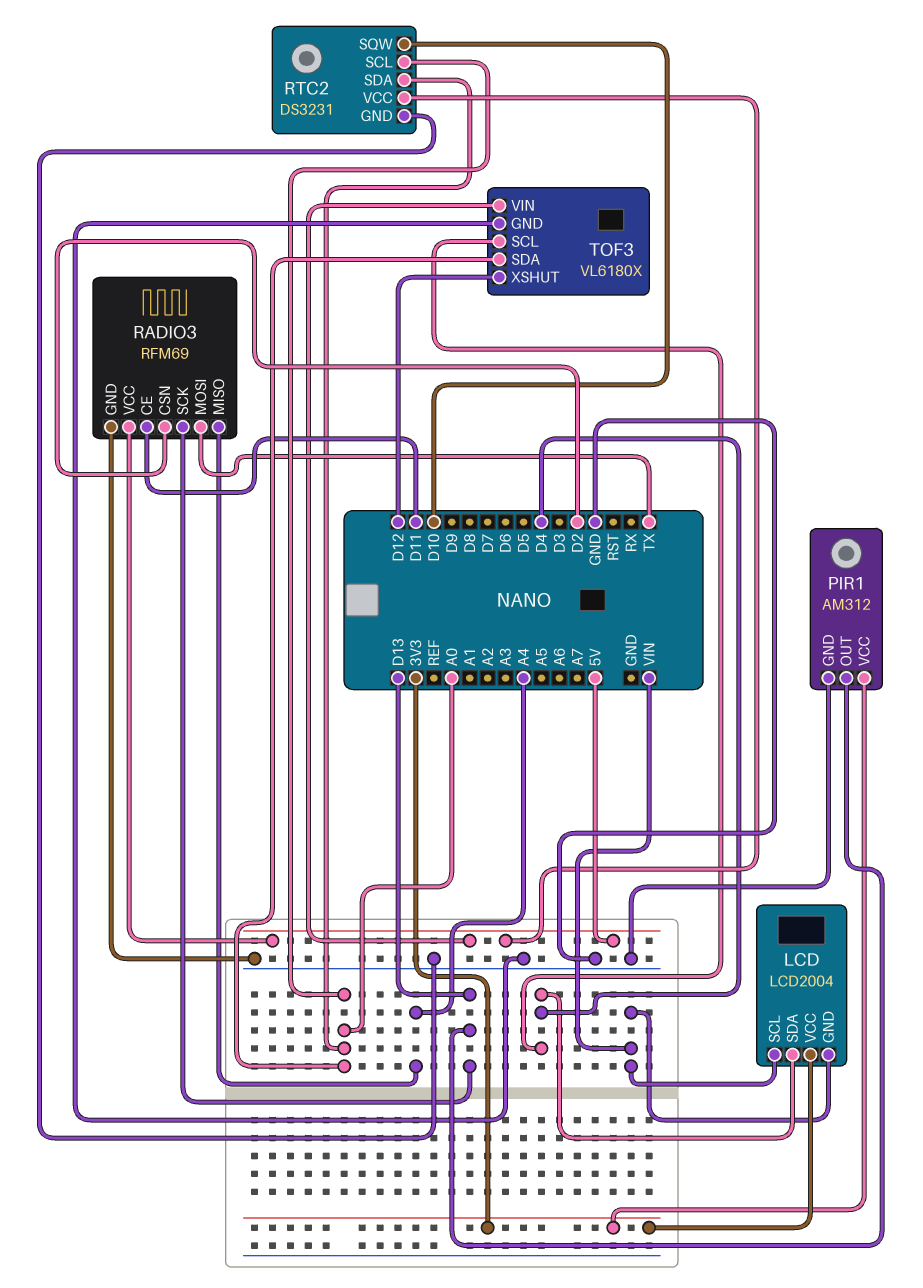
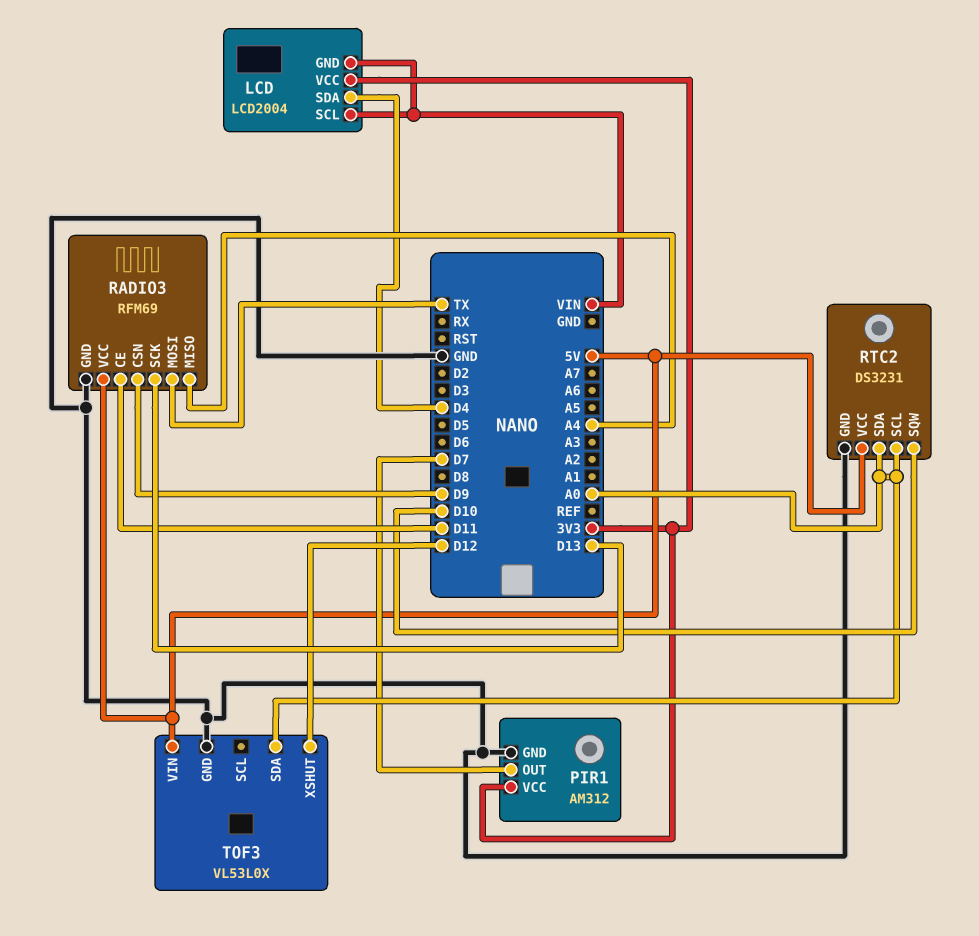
PIR1 pin OUT: D13 -> D7
RADIO3 pin CSN: D2 -> D9
TOF3: VL6180X -> VL53L0X
TOF3 pin SCL: D4 -> none

